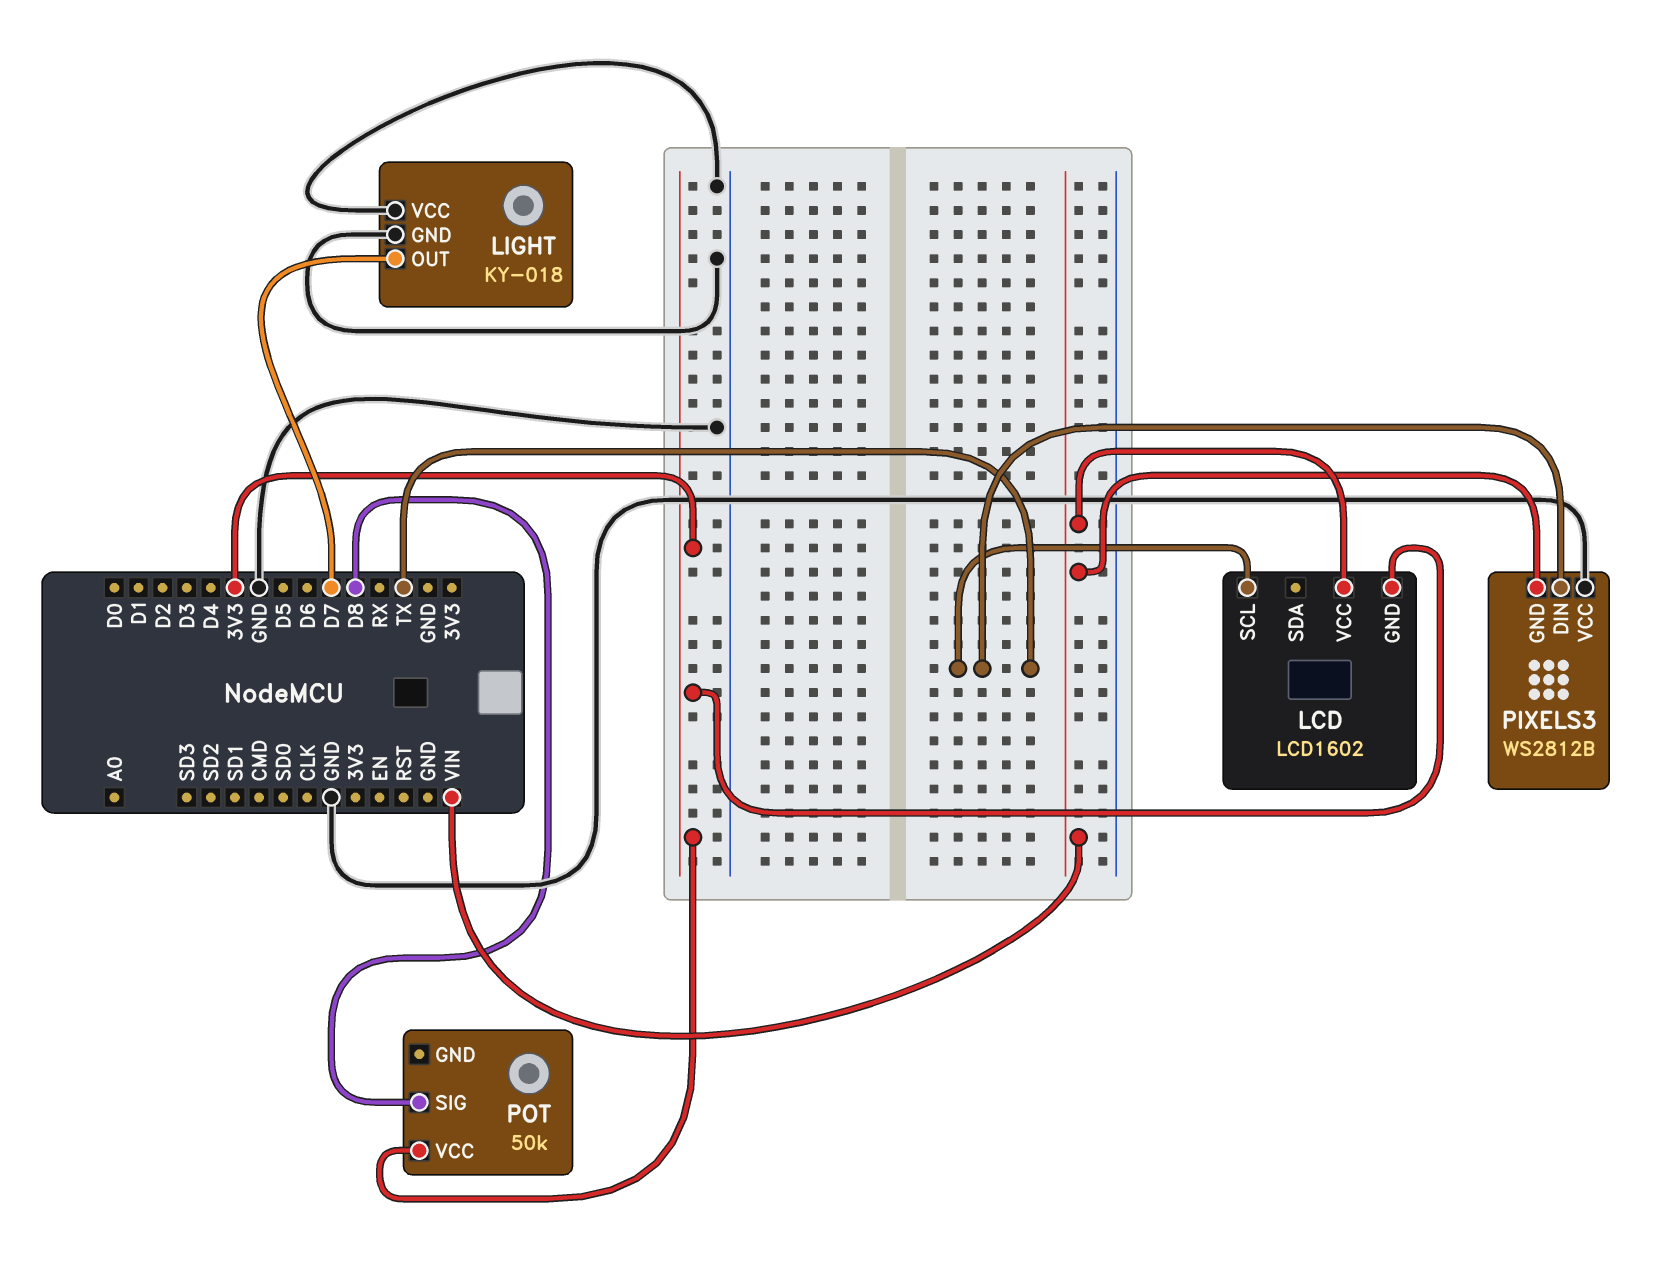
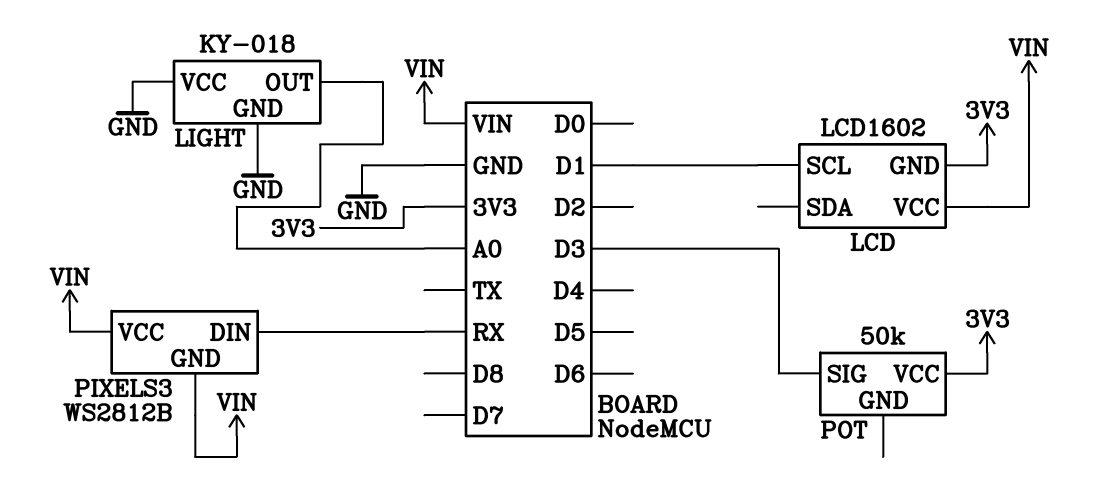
LCD pin SCL: TX -> D1
LIGHT pin OUT: D7 -> A0
PIXELS3 pin DIN: TX -> RX
PIXELS3 pin VCC: GND -> VIN
POT pin SIG: D8 -> D3

